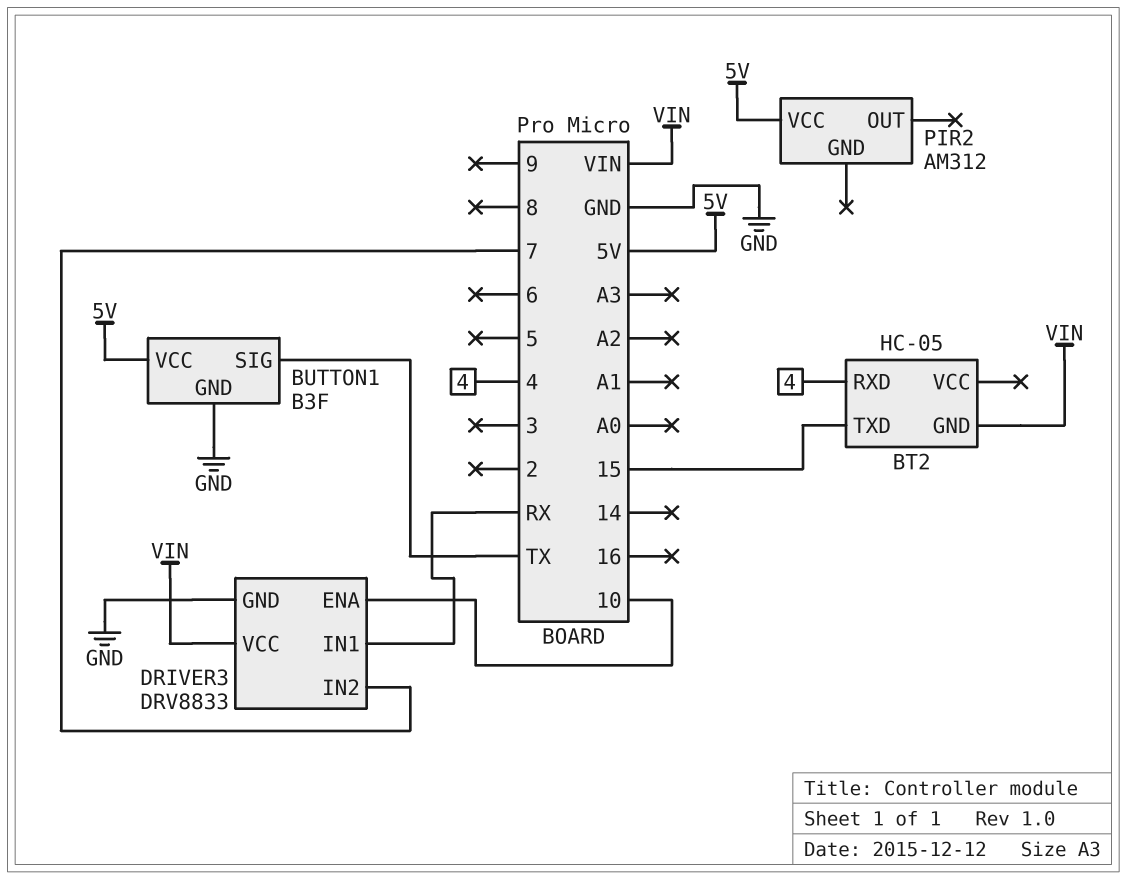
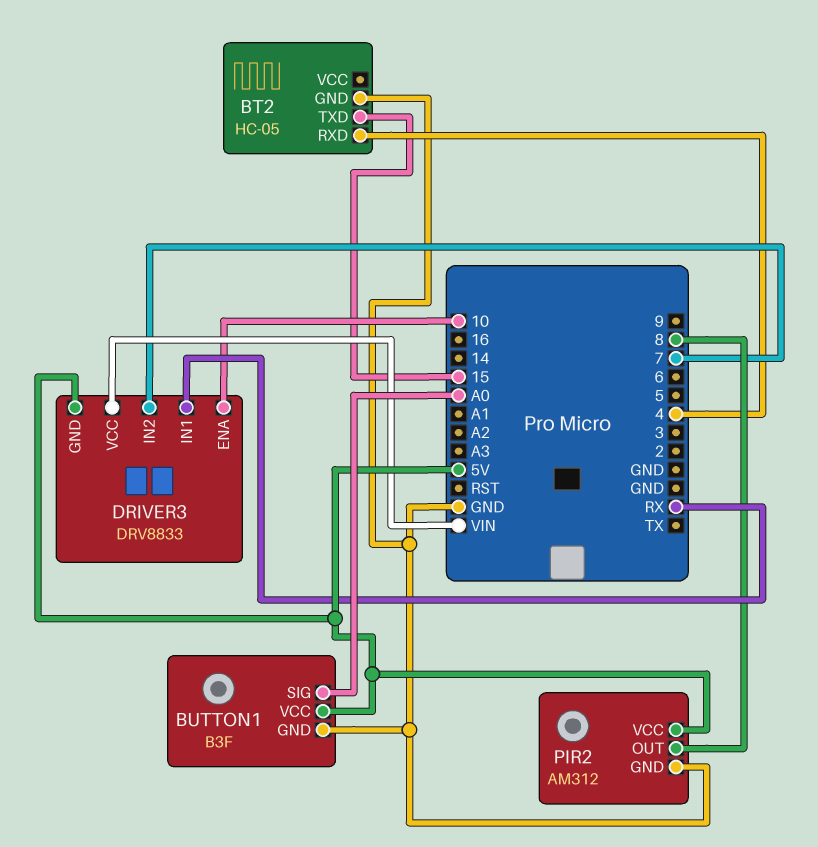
BT2 pin GND: VIN -> GND
BUTTON1 pin SIG: TX -> A0
DRIVER3 pin GND: GND -> 5V
PIR2 pin GND: none -> GND
PIR2 pin OUT: none -> 8

